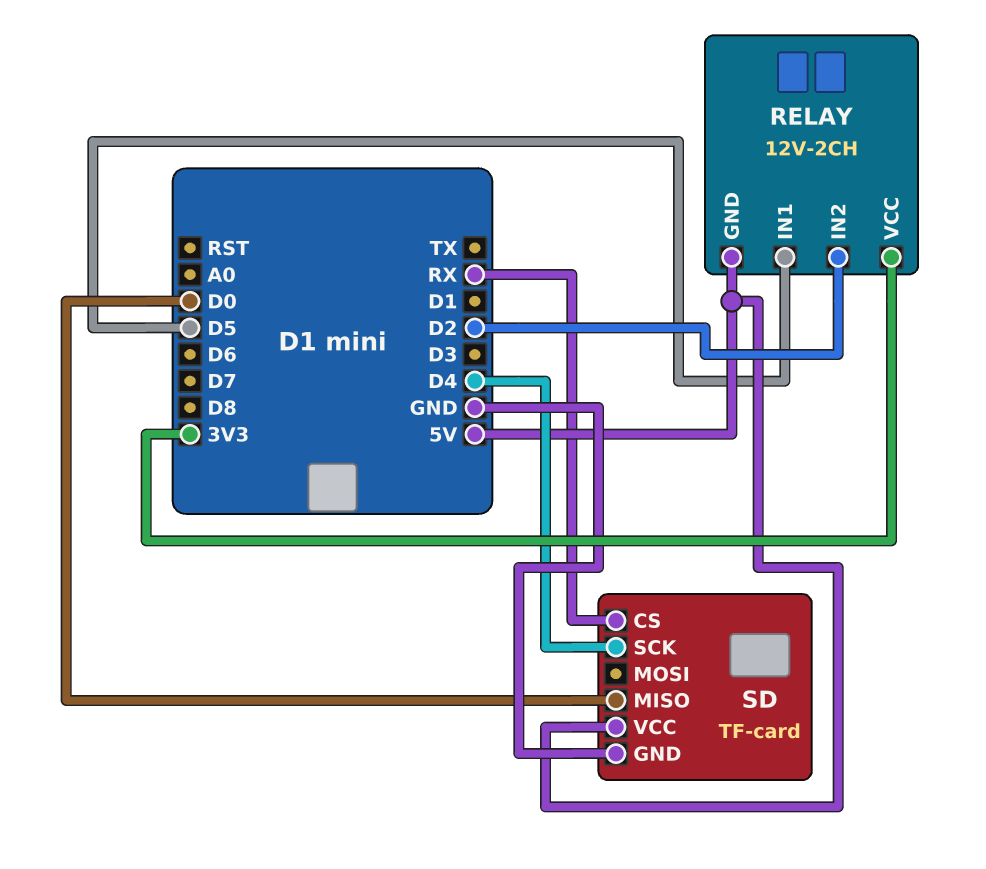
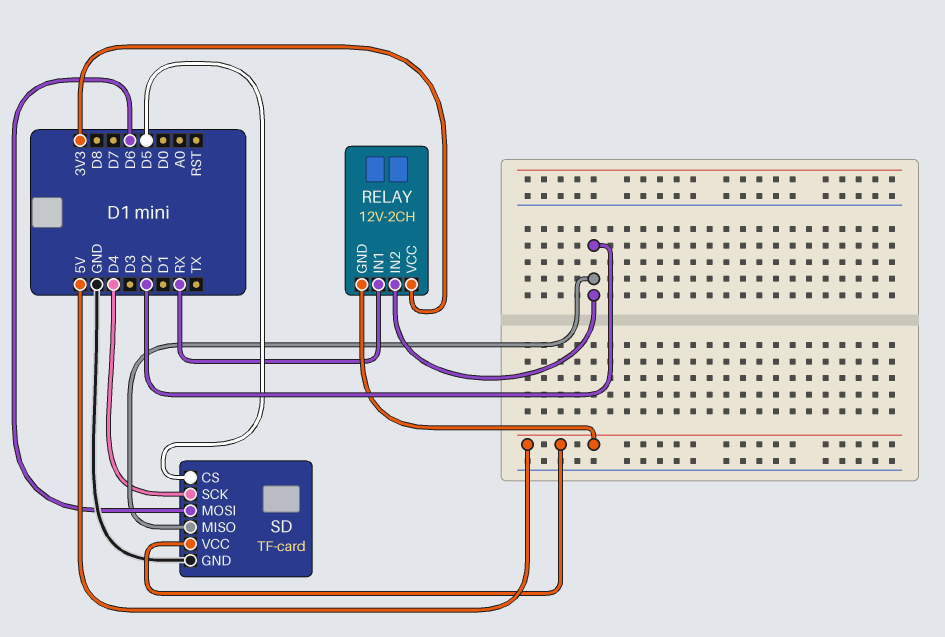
RELAY pin IN1: D5 -> RX
SD pin CS: RX -> D5
SD pin MISO: D0 -> D2
SD pin MOSI: none -> D6

